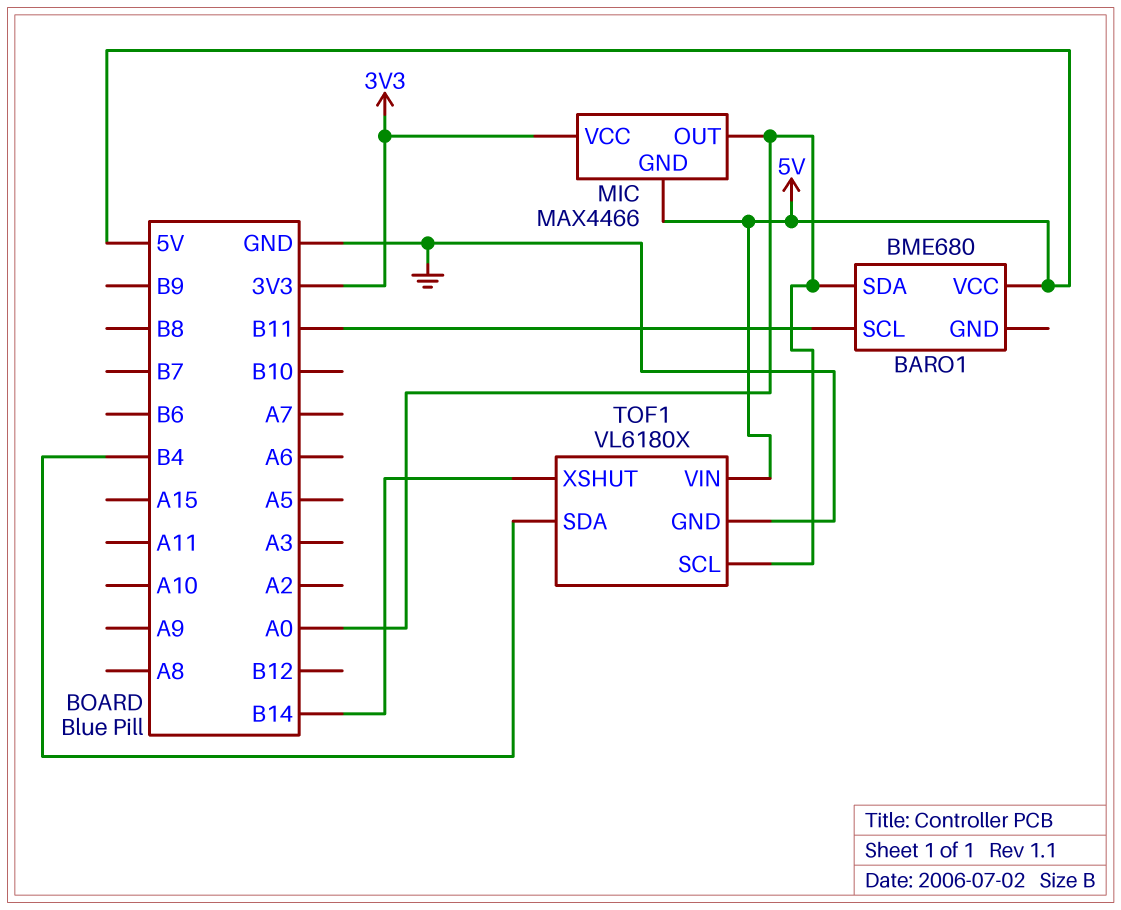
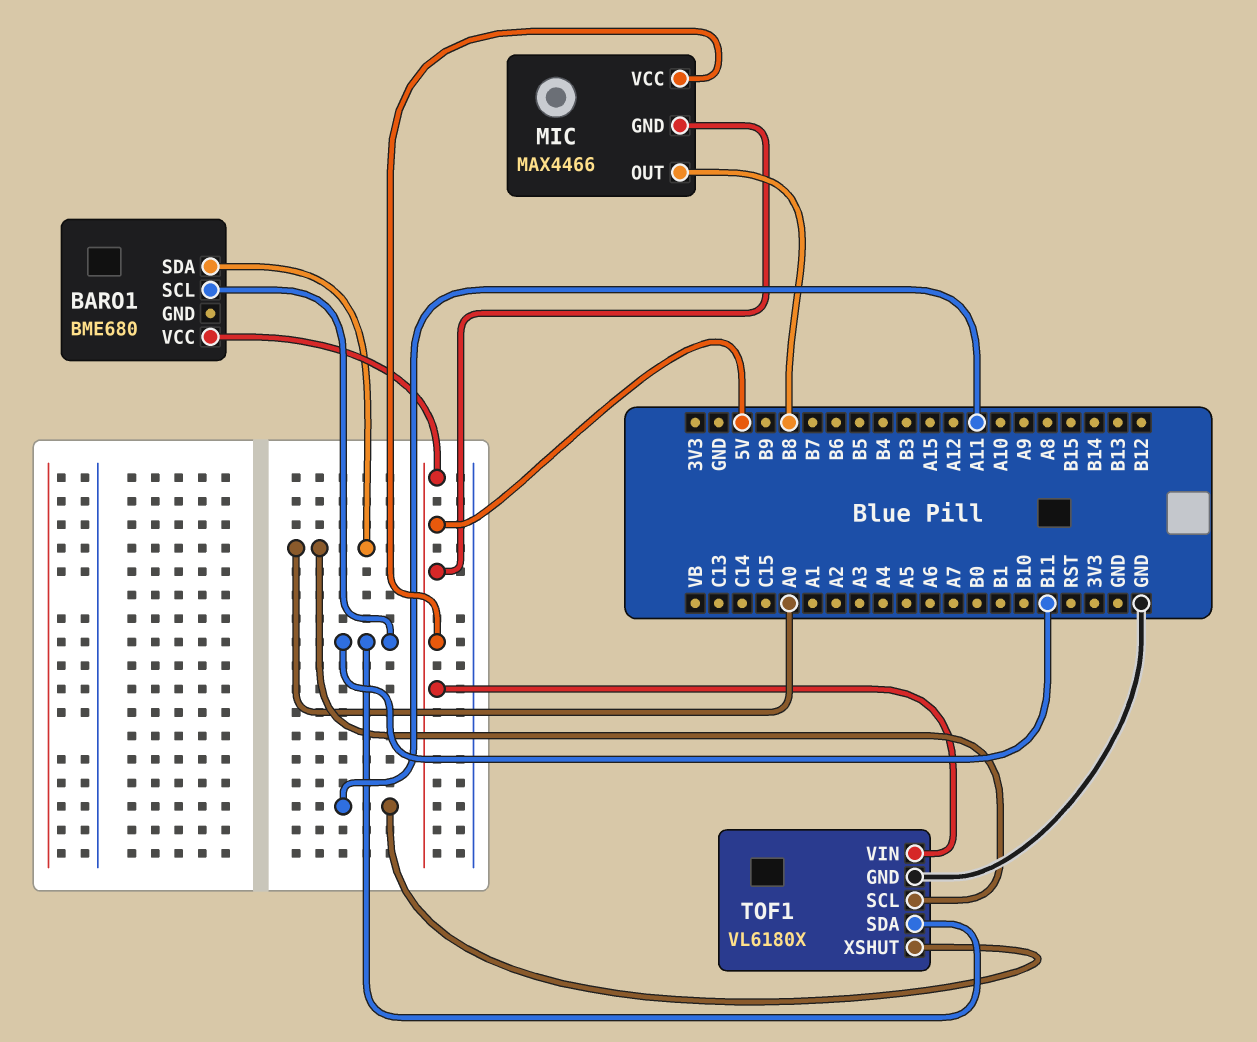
MIC pin OUT: A0 -> B8
MIC pin VCC: 3V3 -> 5V
TOF1 pin SDA: B4 -> B11
TOF1 pin XSHUT: B14 -> A11

